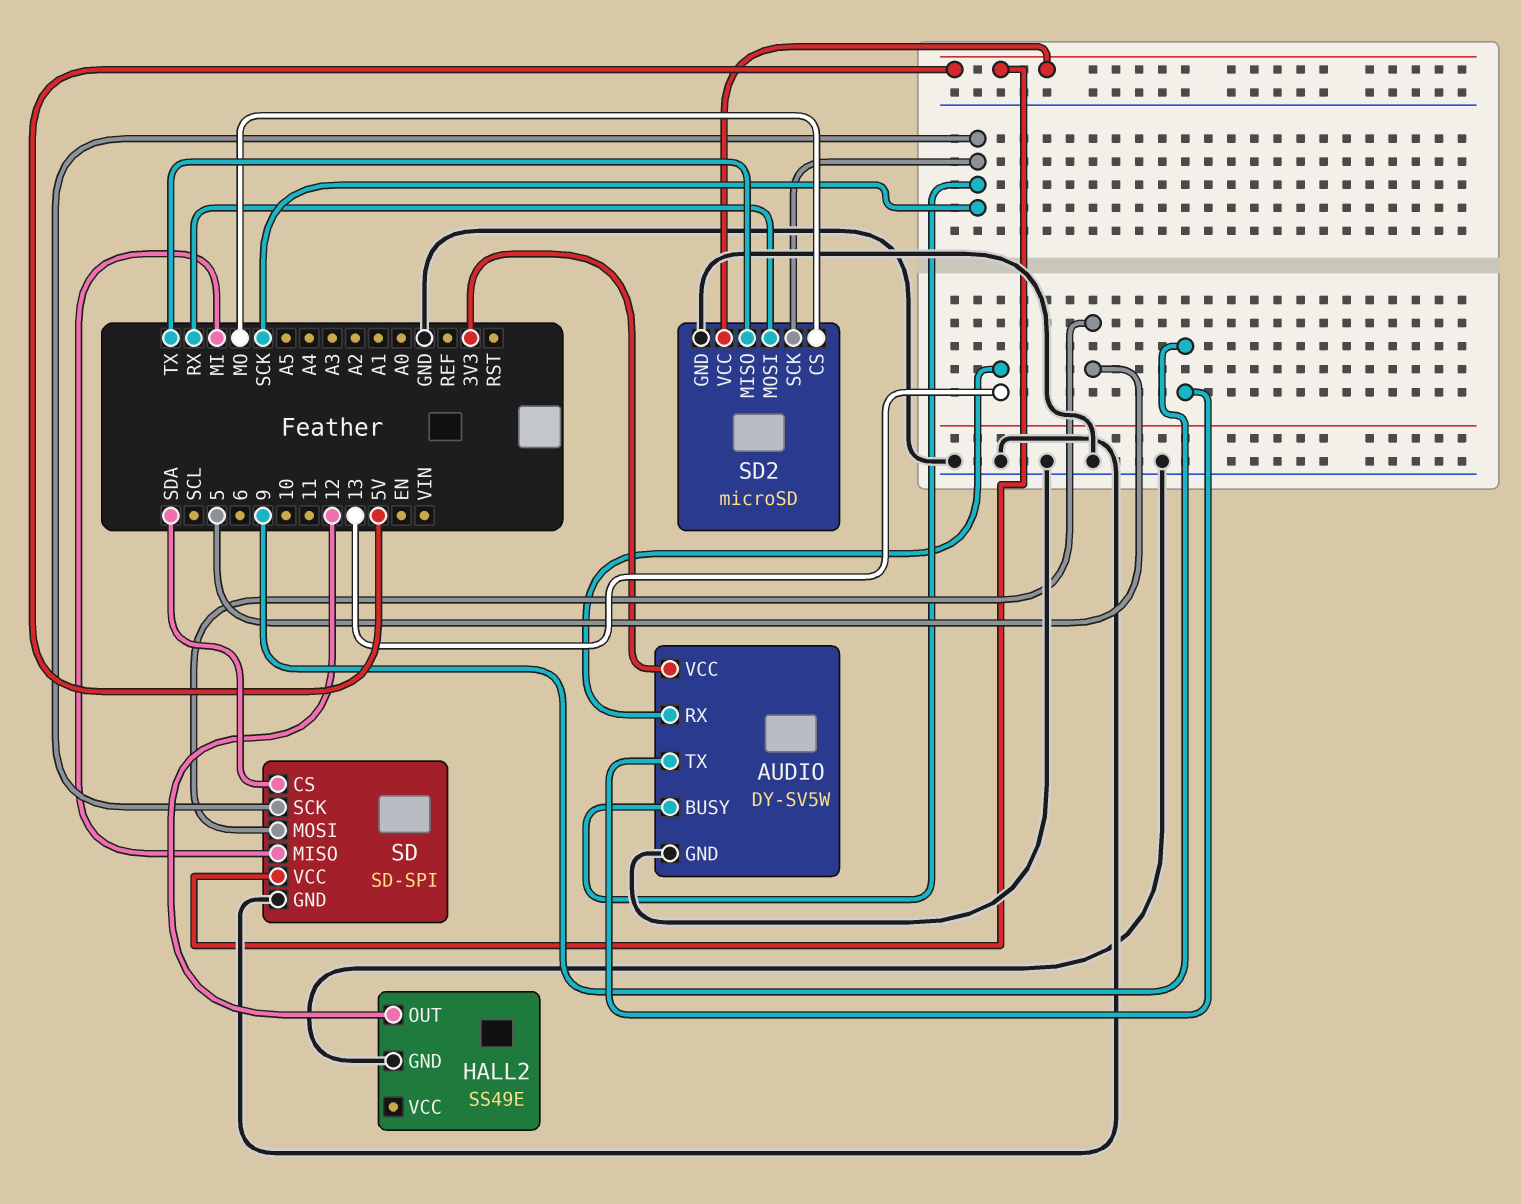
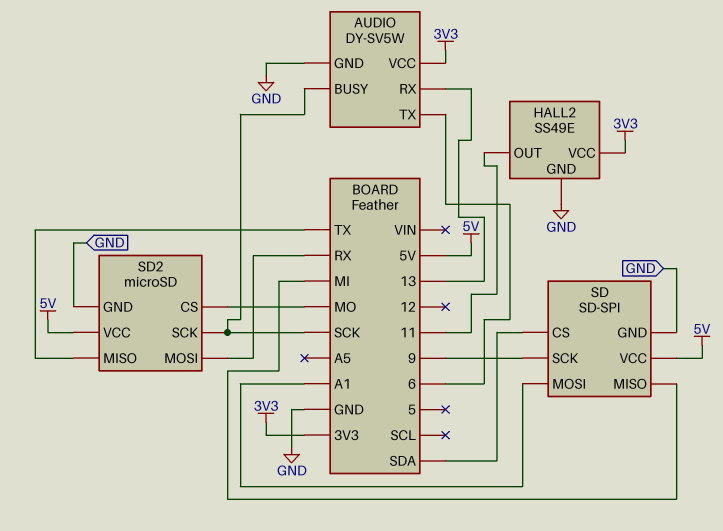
AUDIO pin TX: 9 -> 6
HALL2 pin OUT: 12 -> 11
HALL2 pin VCC: none -> 3V3
SD pin MOSI: 5 -> A1
SD pin SCK: SCK -> 9

